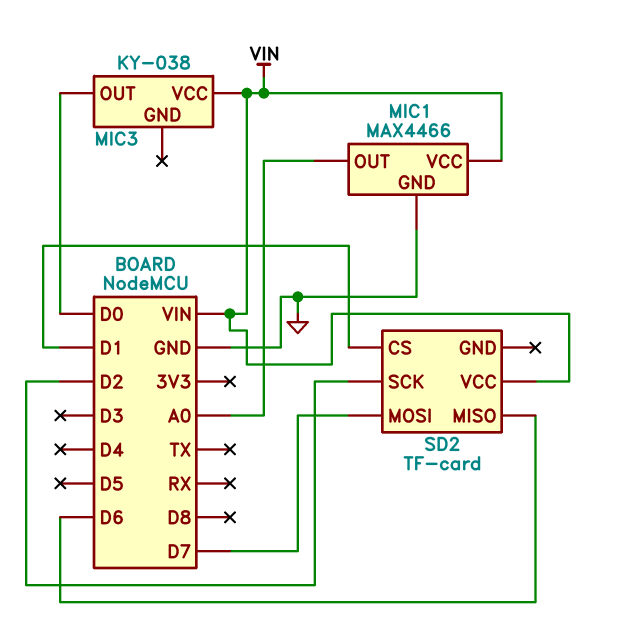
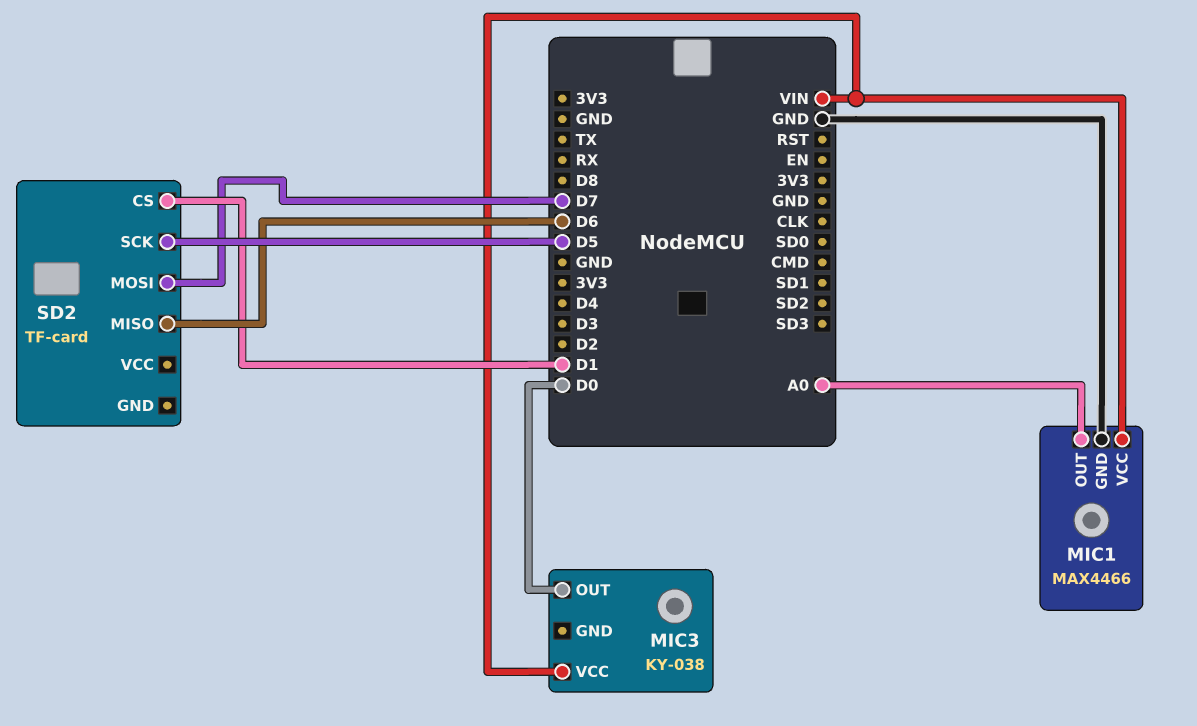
SD2 pin SCK: D2 -> D5
SD2 pin VCC: VIN -> none

